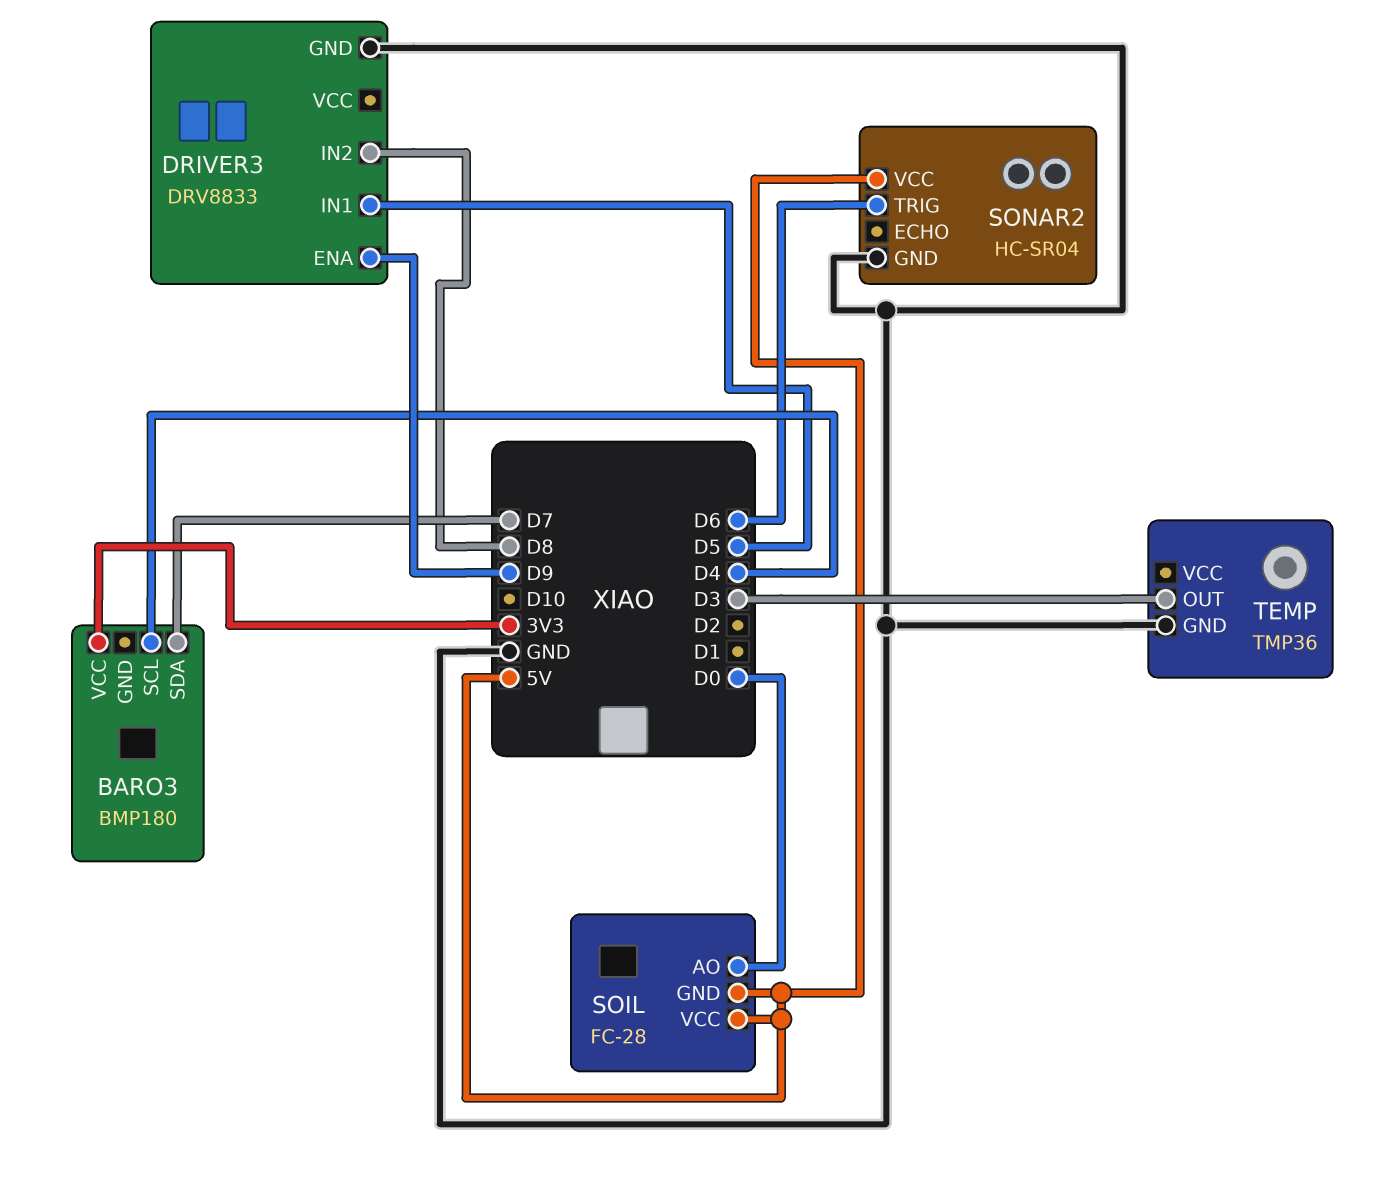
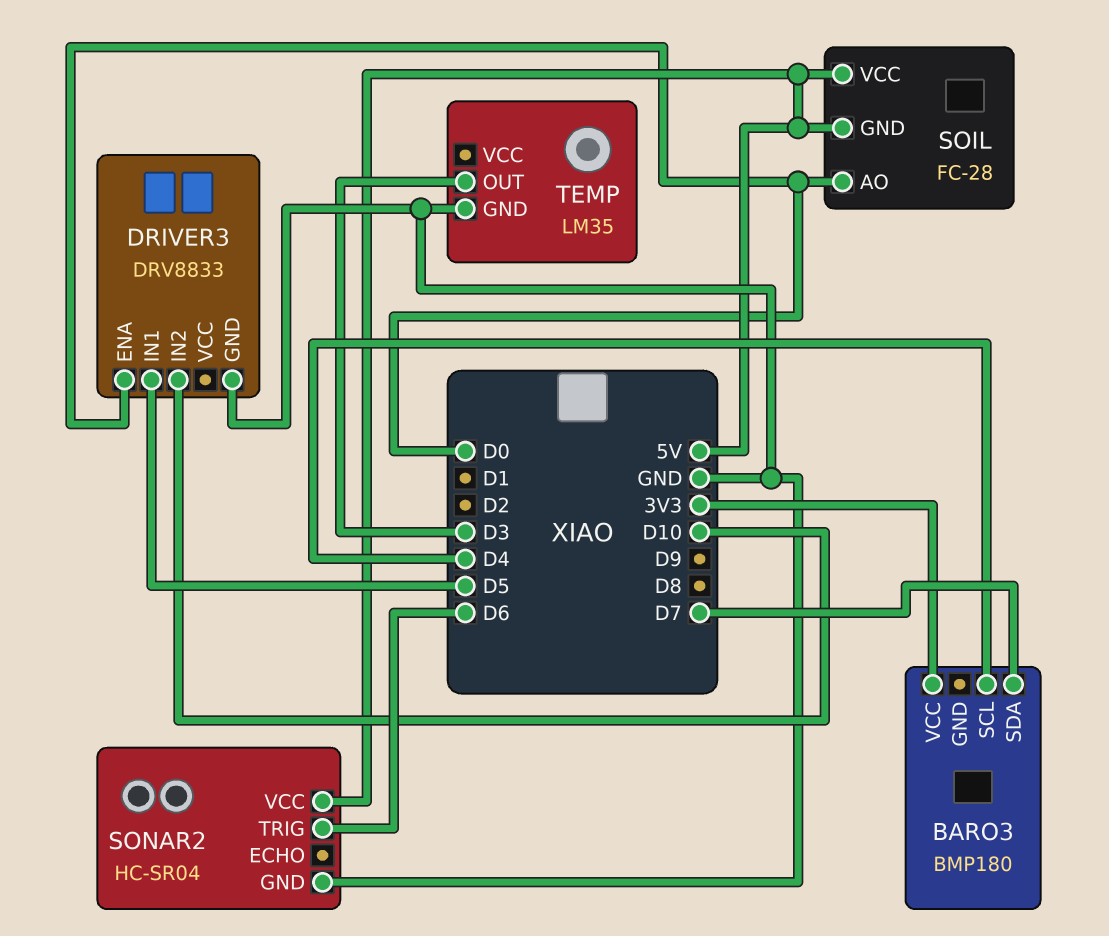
DRIVER3 pin ENA: D9 -> D0
DRIVER3 pin IN2: D8 -> D10
TEMP: TMP36 -> LM35

